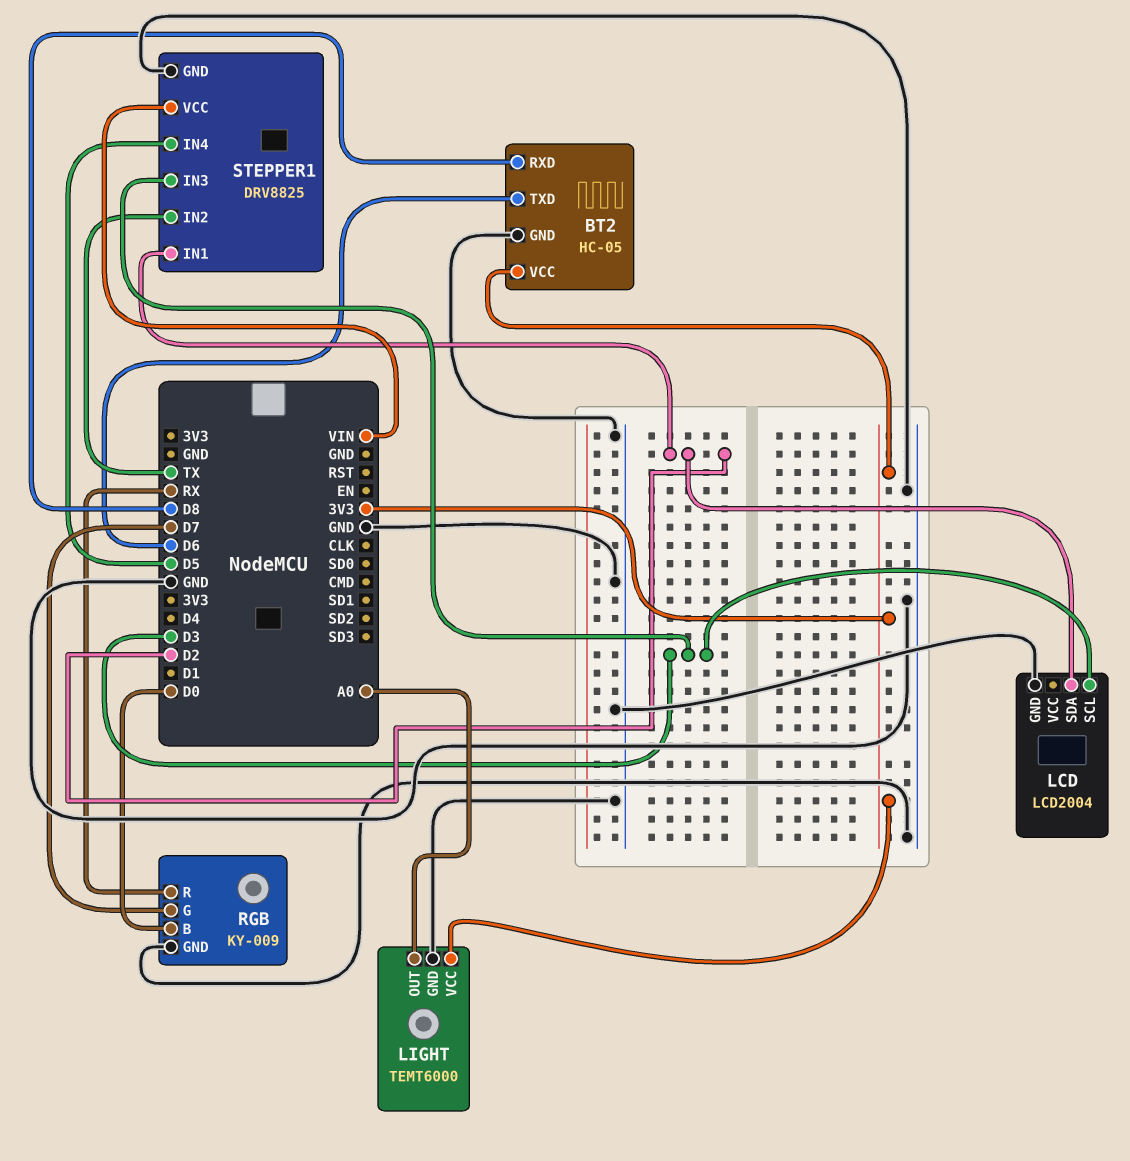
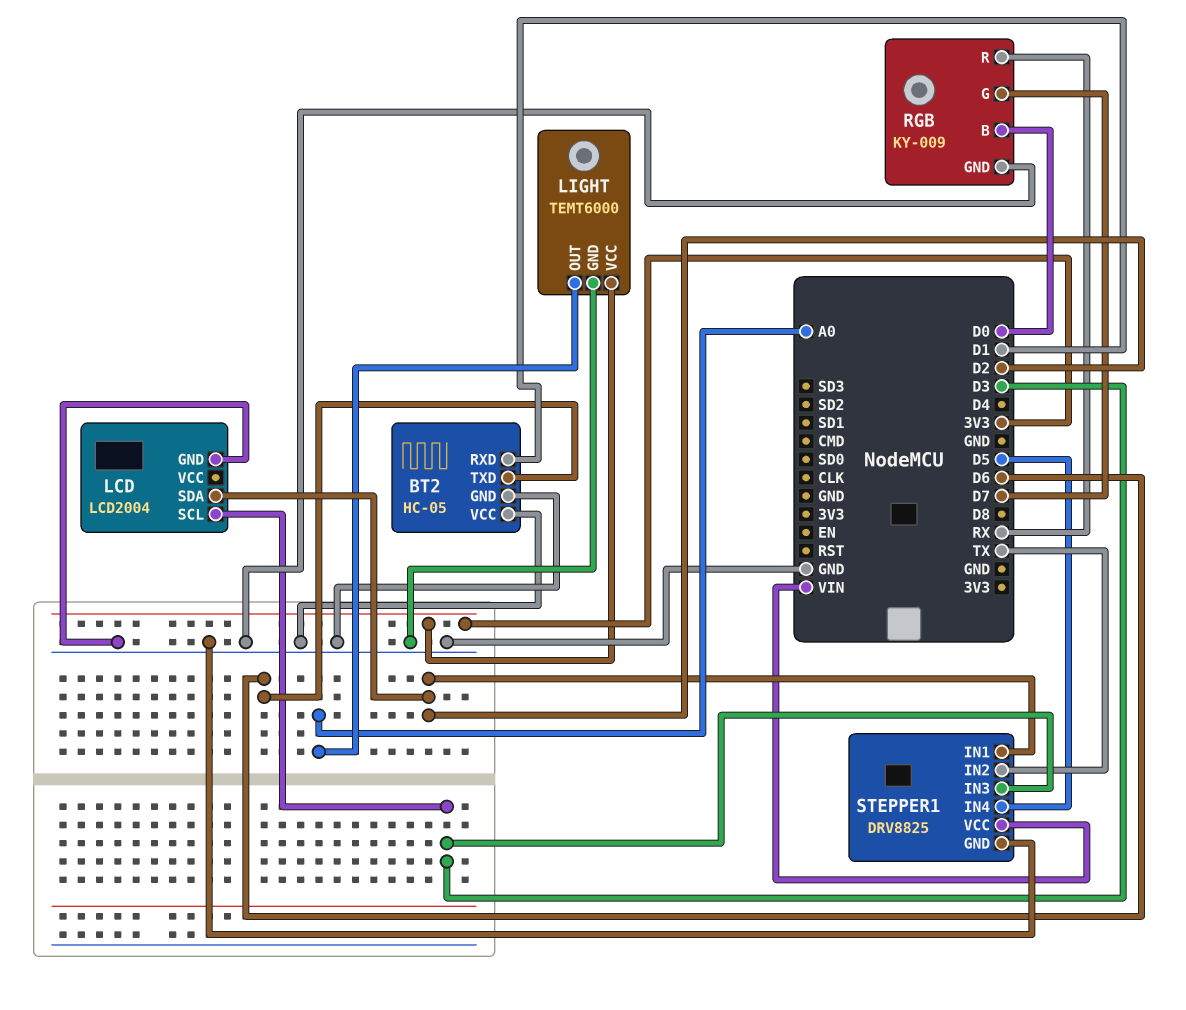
BT2 pin RXD: D8 -> D1
BT2 pin VCC: 3V3 -> GND

